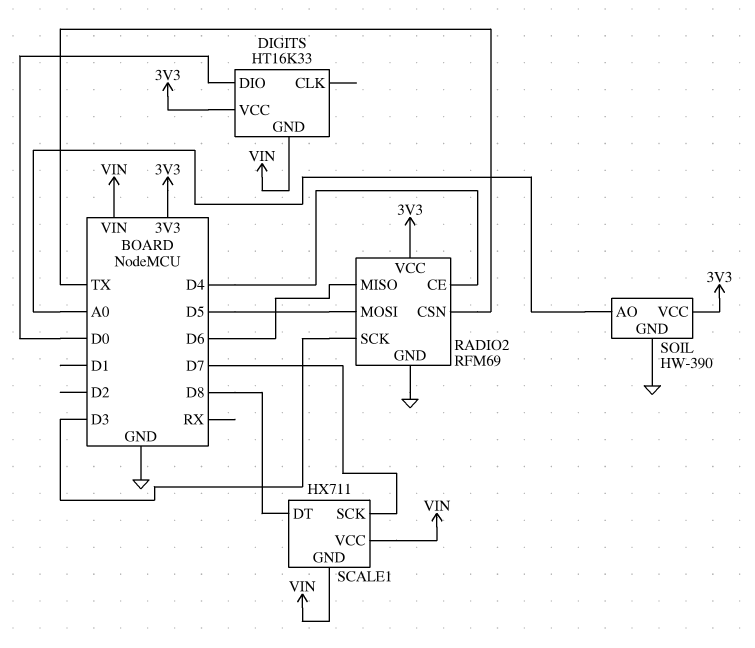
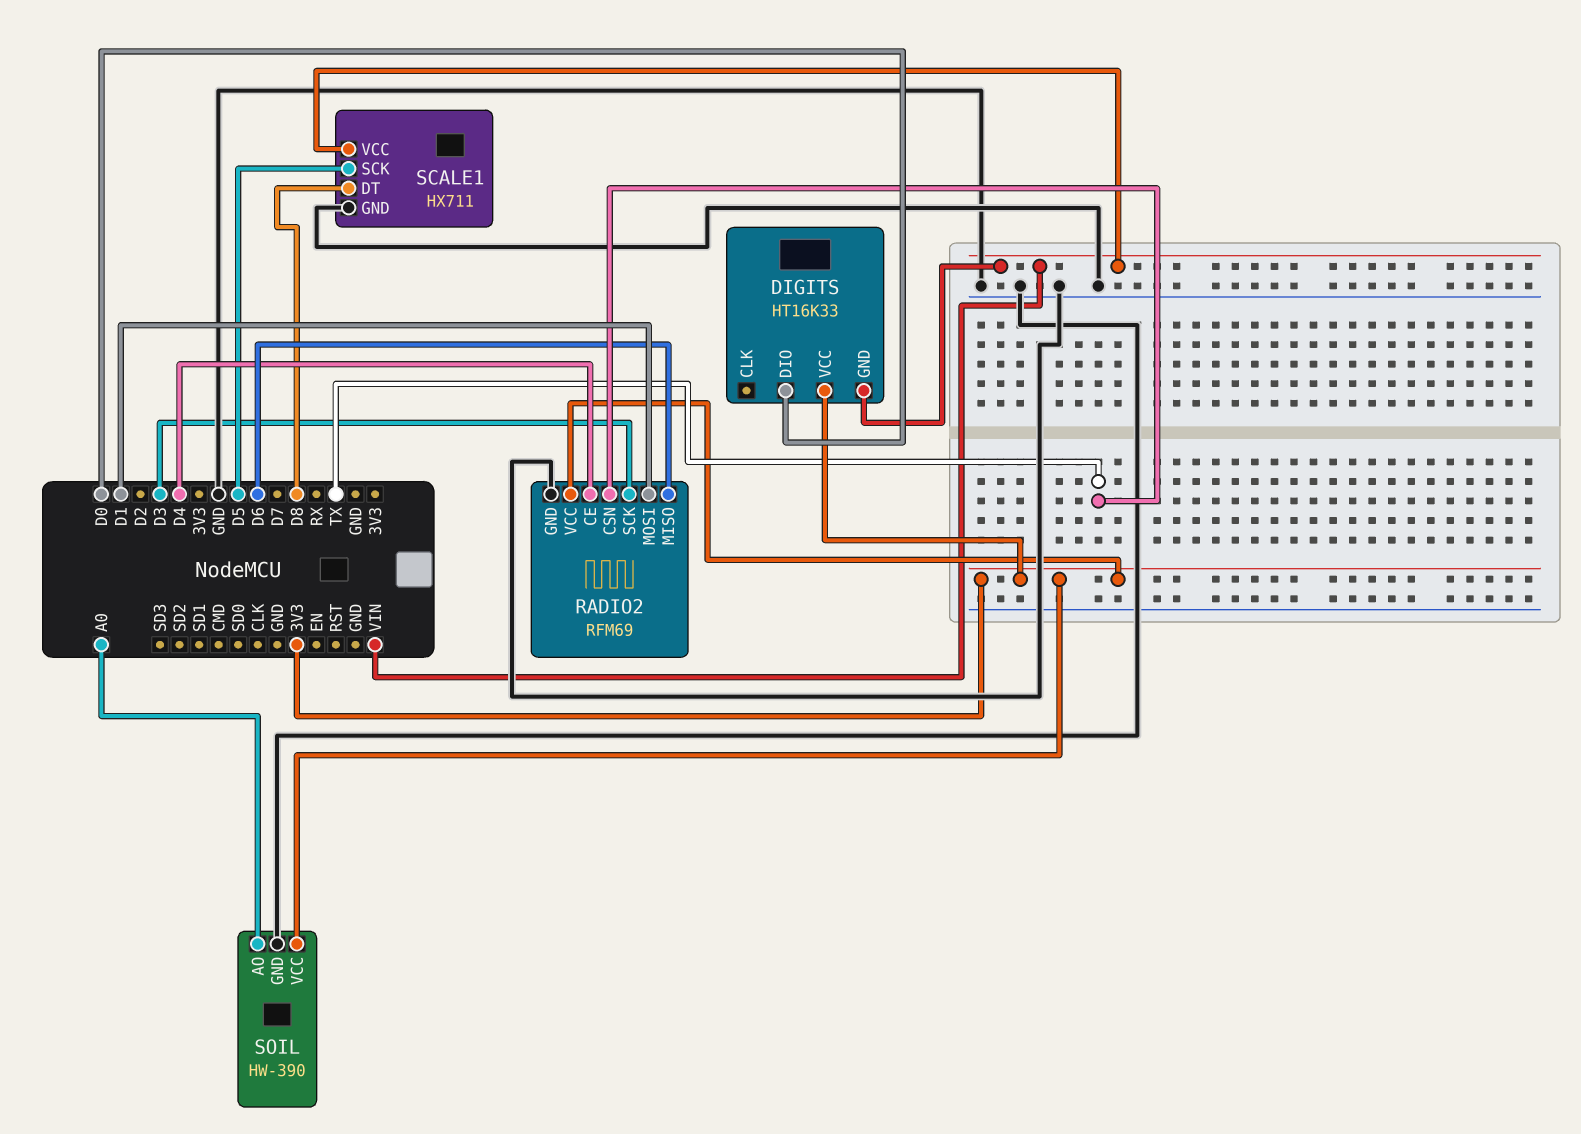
RADIO2 pin MOSI: D5 -> D1
SCALE1 pin GND: VIN -> GND
SCALE1 pin SCK: D7 -> D5

